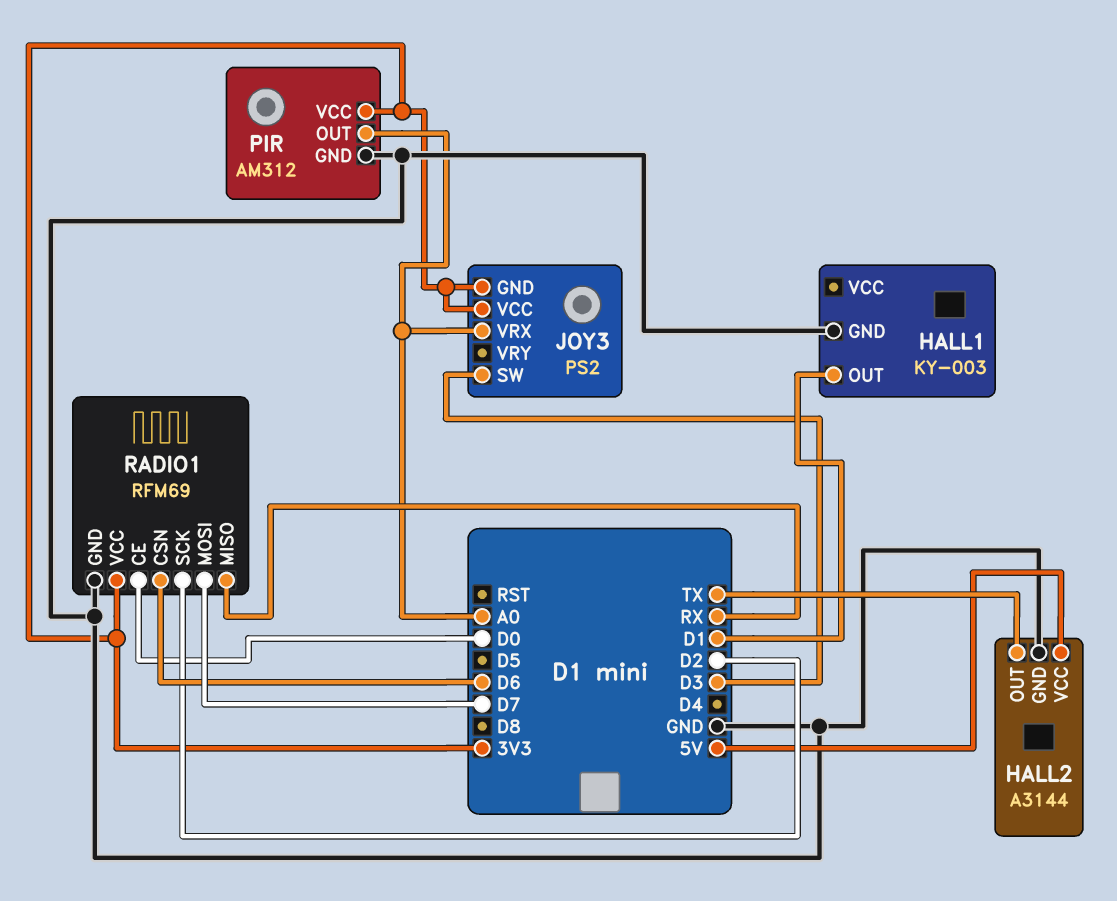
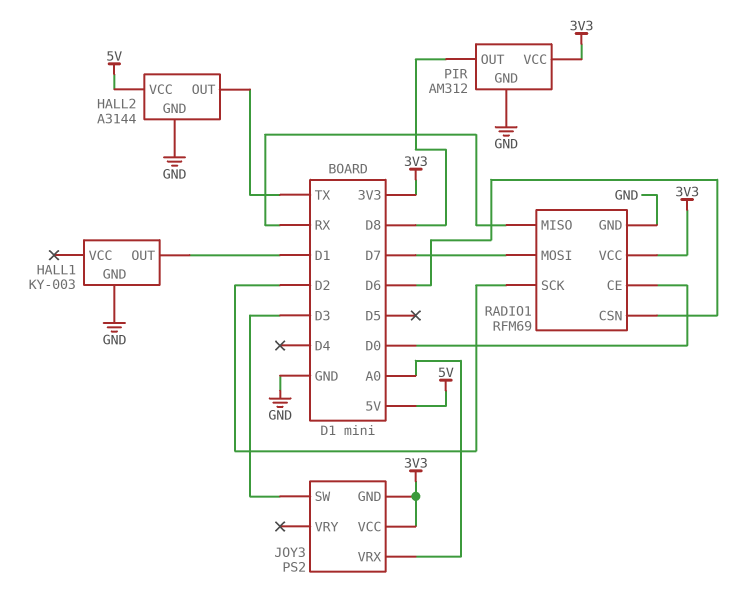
PIR pin OUT: A0 -> D8

